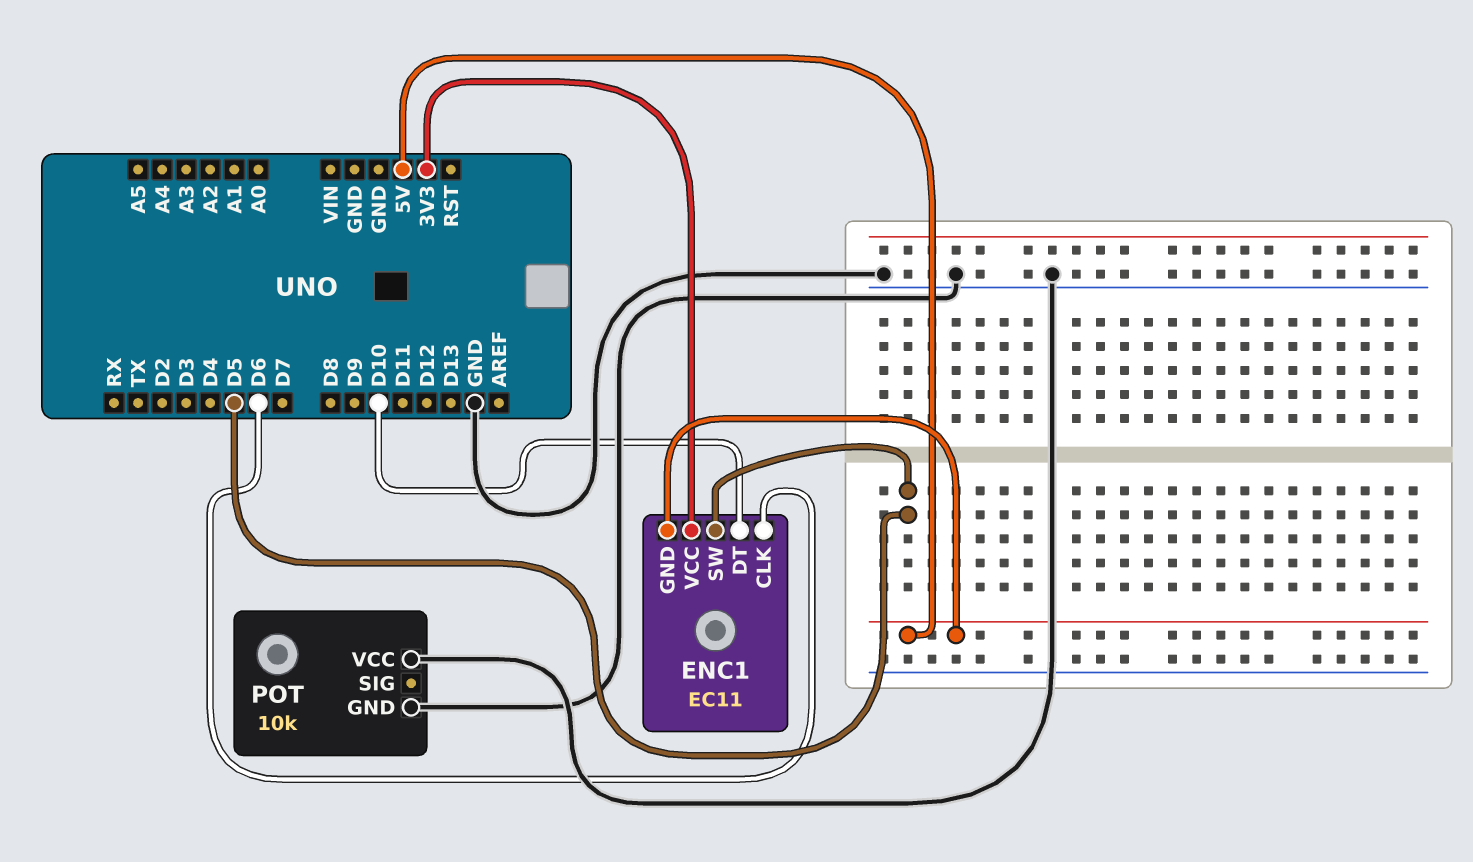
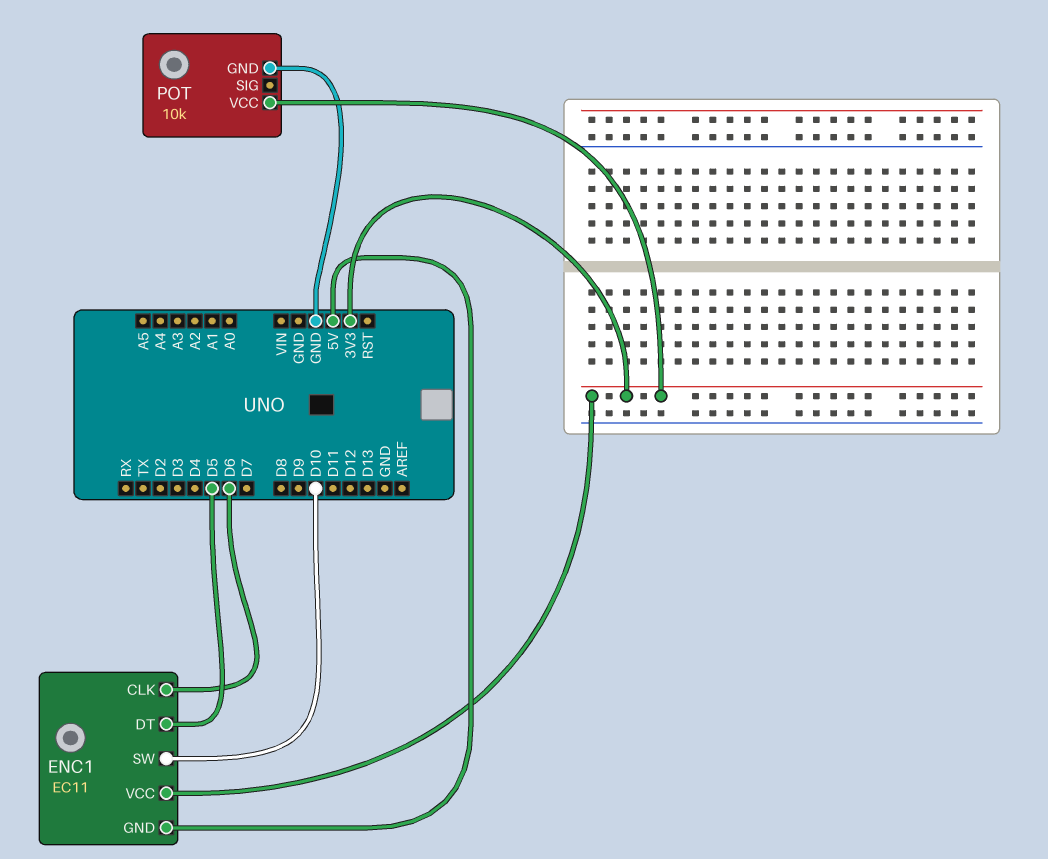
ENC1 pin DT: D10 -> D5
ENC1 pin SW: D5 -> D10
POT pin VCC: GND -> 3V3

